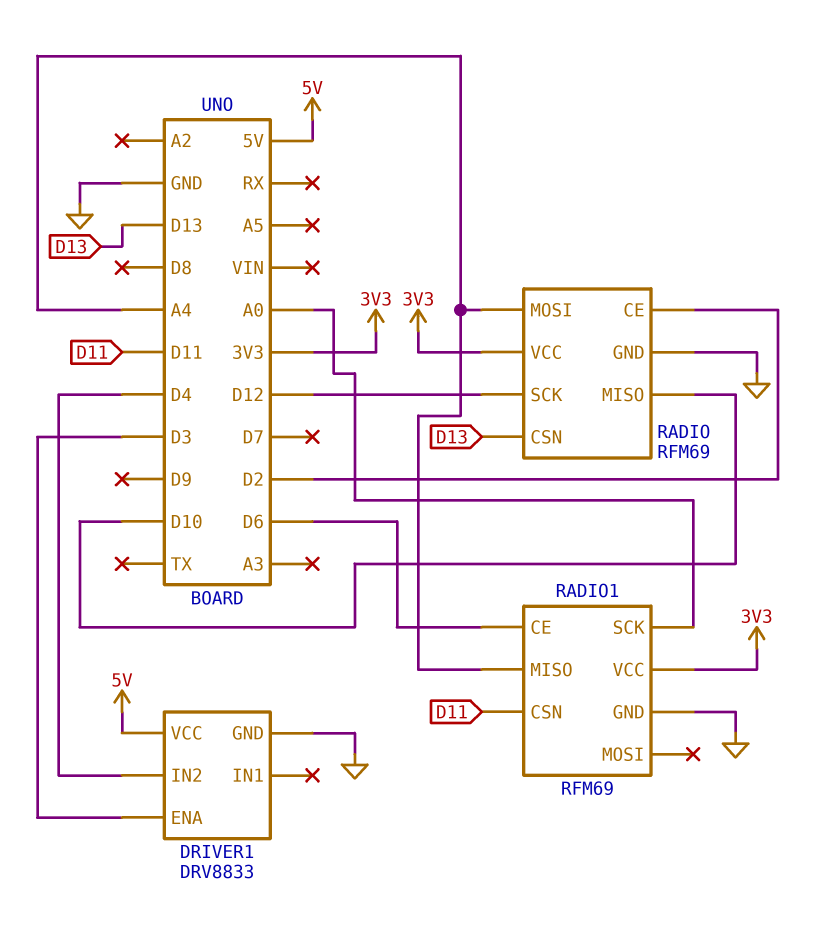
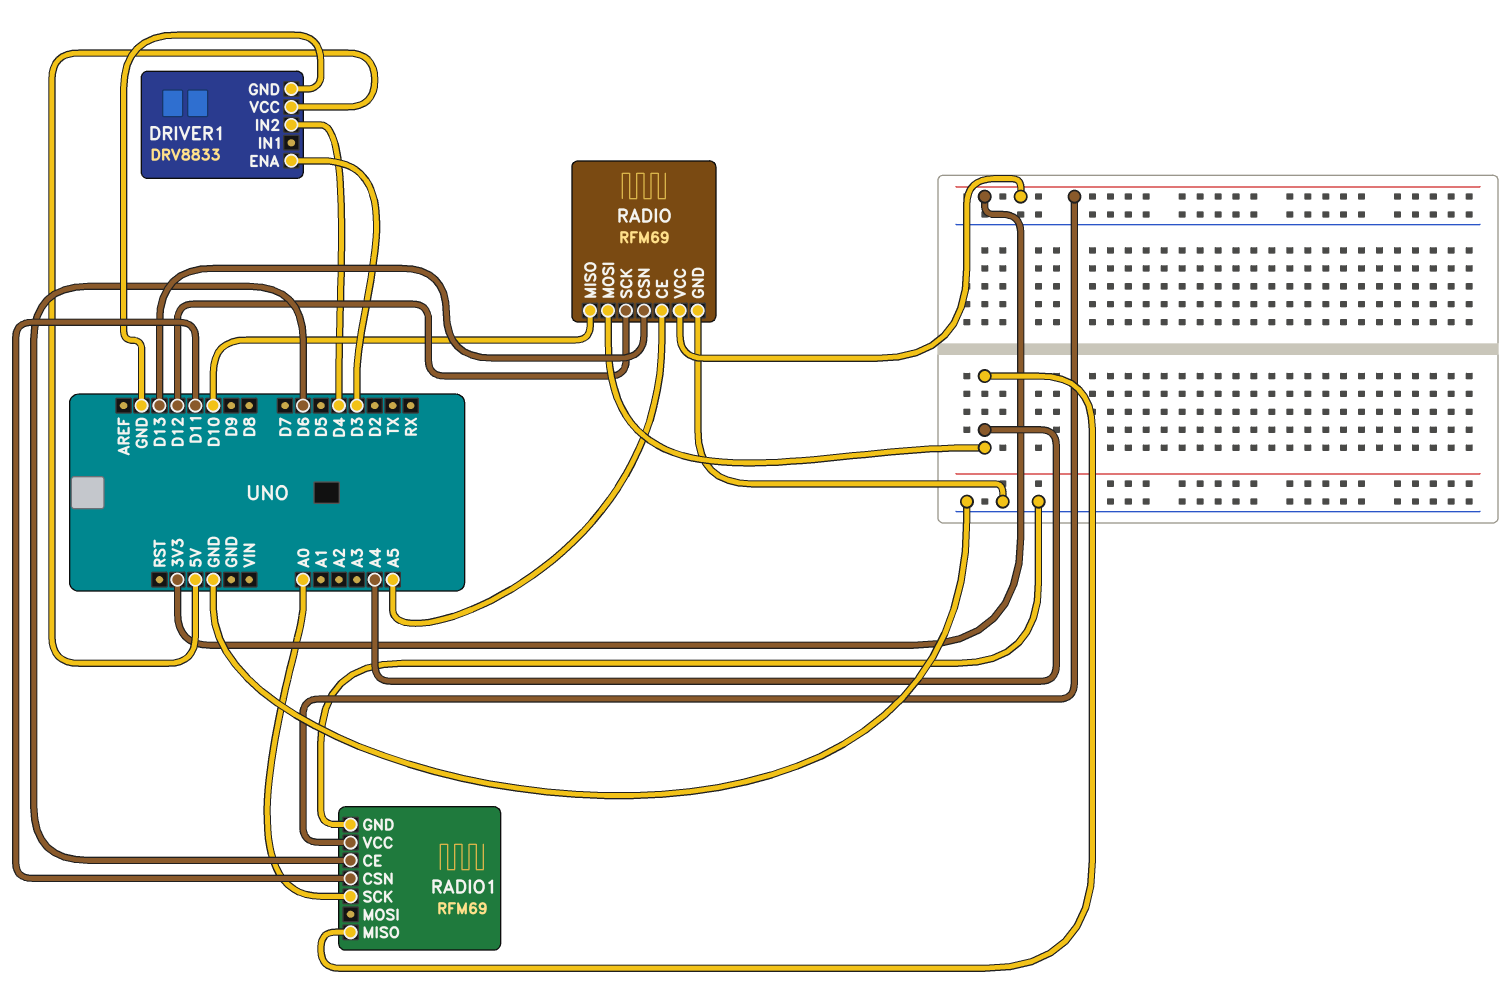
RADIO pin CE: D2 -> A5

